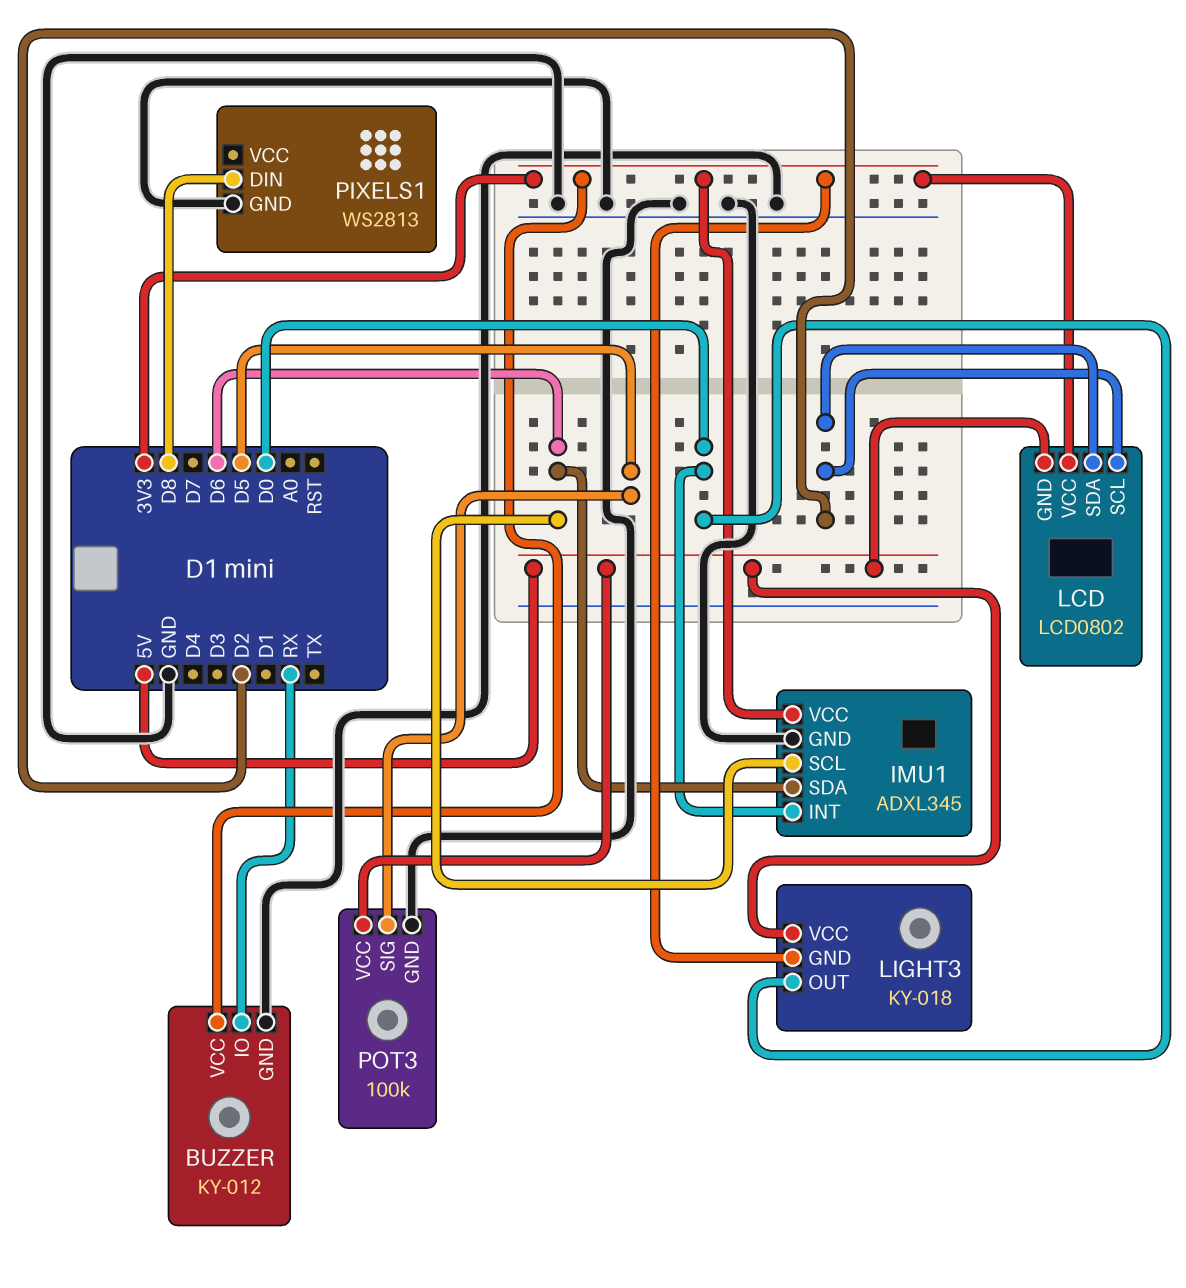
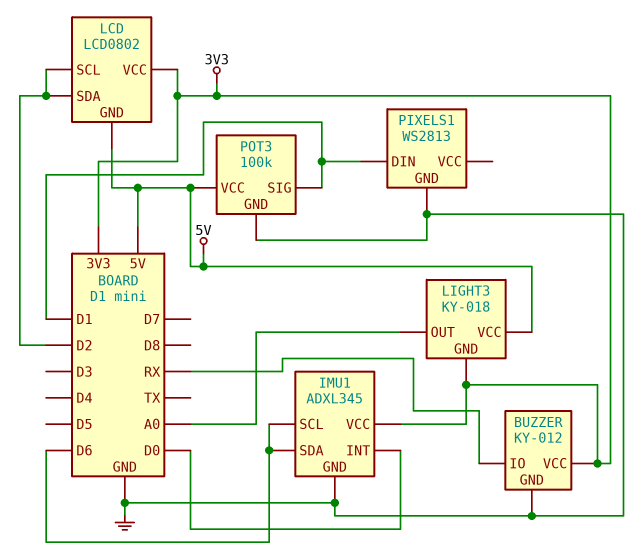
LIGHT3 pin OUT: D0 -> A0
PIXELS1 pin DIN: D8 -> D1
POT3 pin SIG: D5 -> D1

